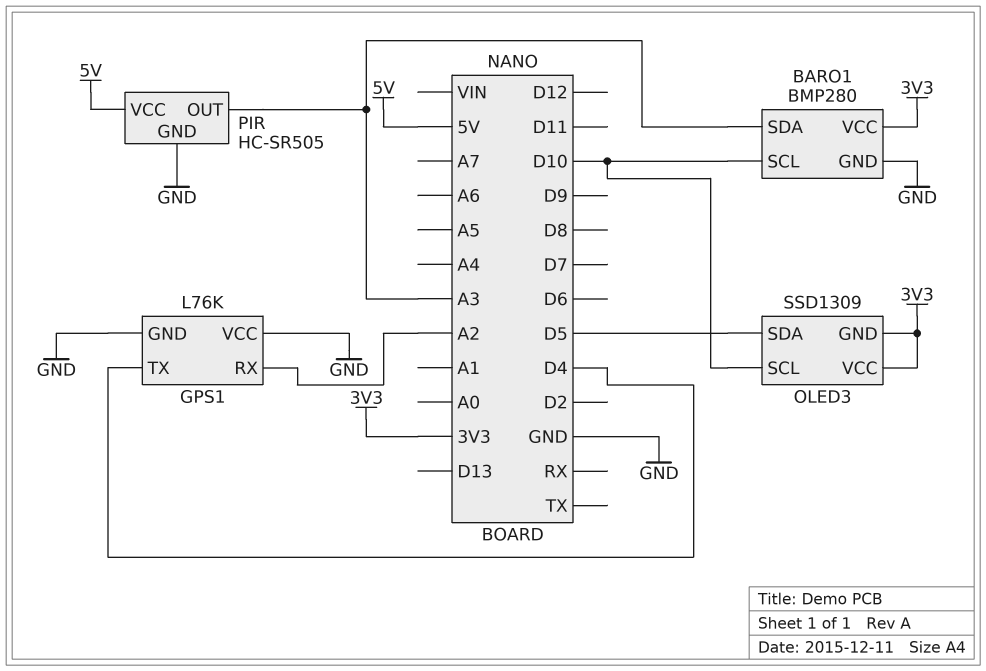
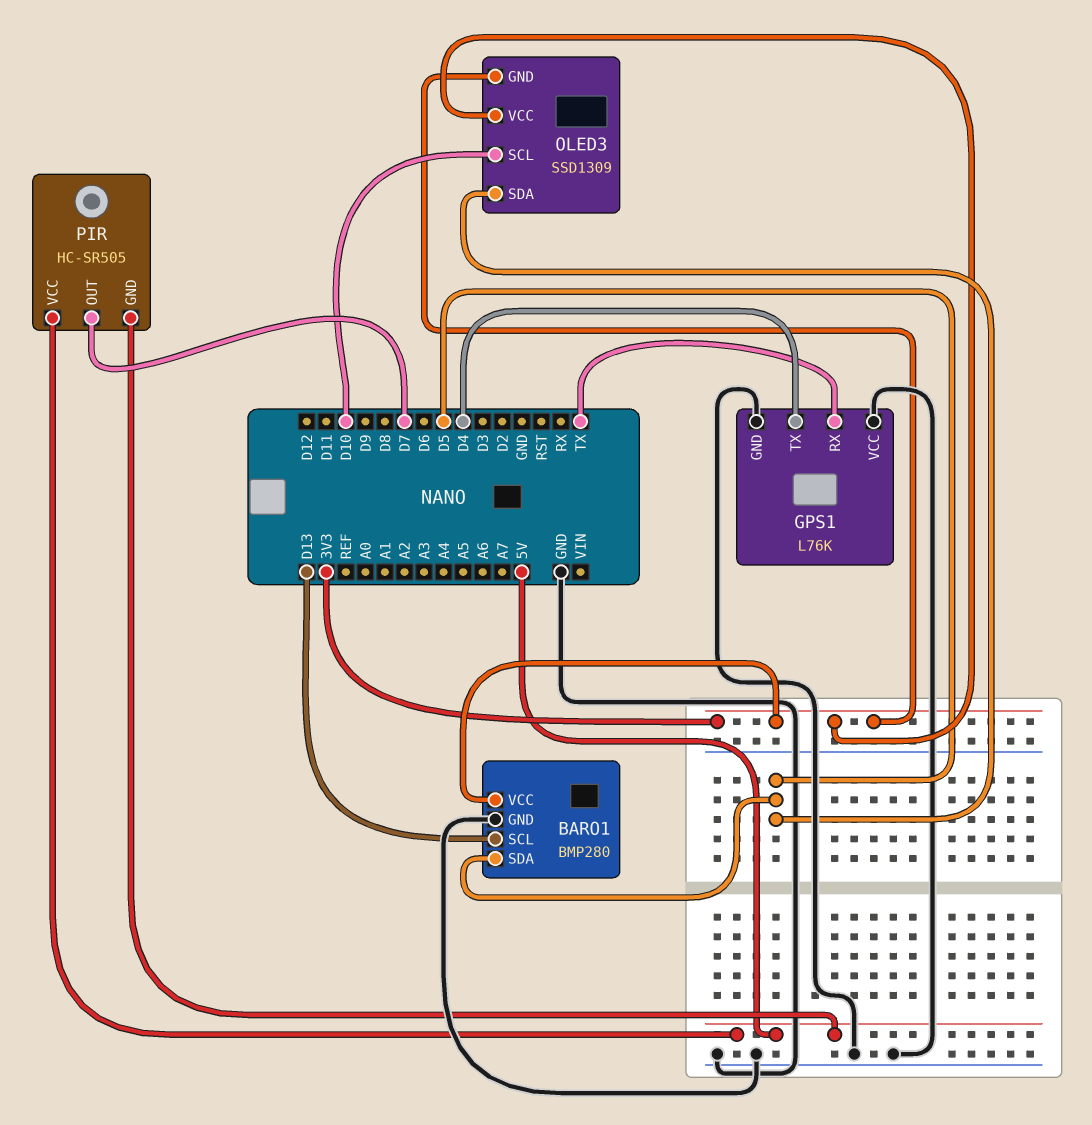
BARO1 pin SCL: D10 -> D13
BARO1 pin SDA: A3 -> D5
GPS1 pin RX: A2 -> TX
PIR pin GND: GND -> 5V
PIR pin OUT: A3 -> D7

